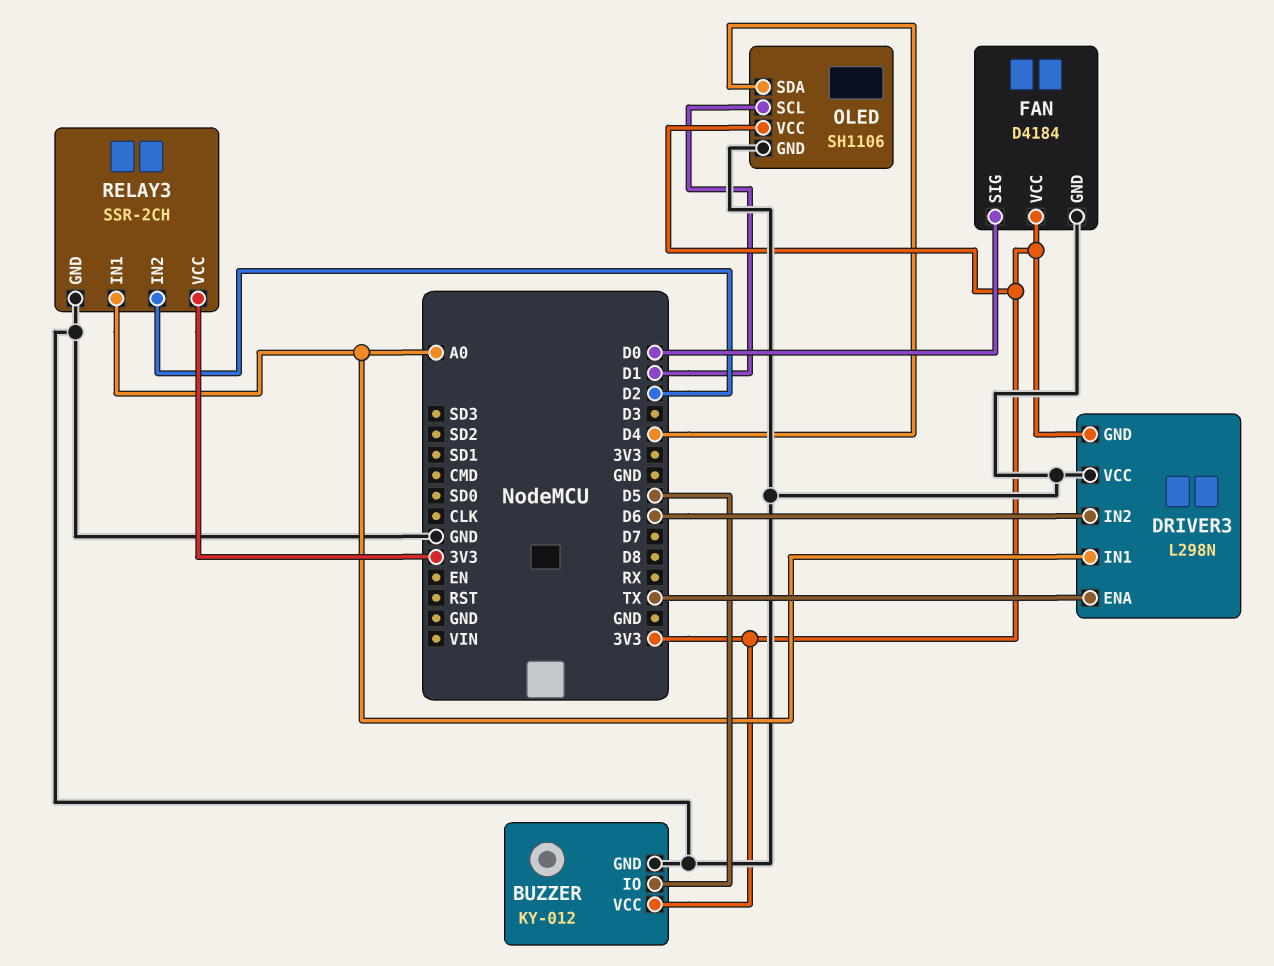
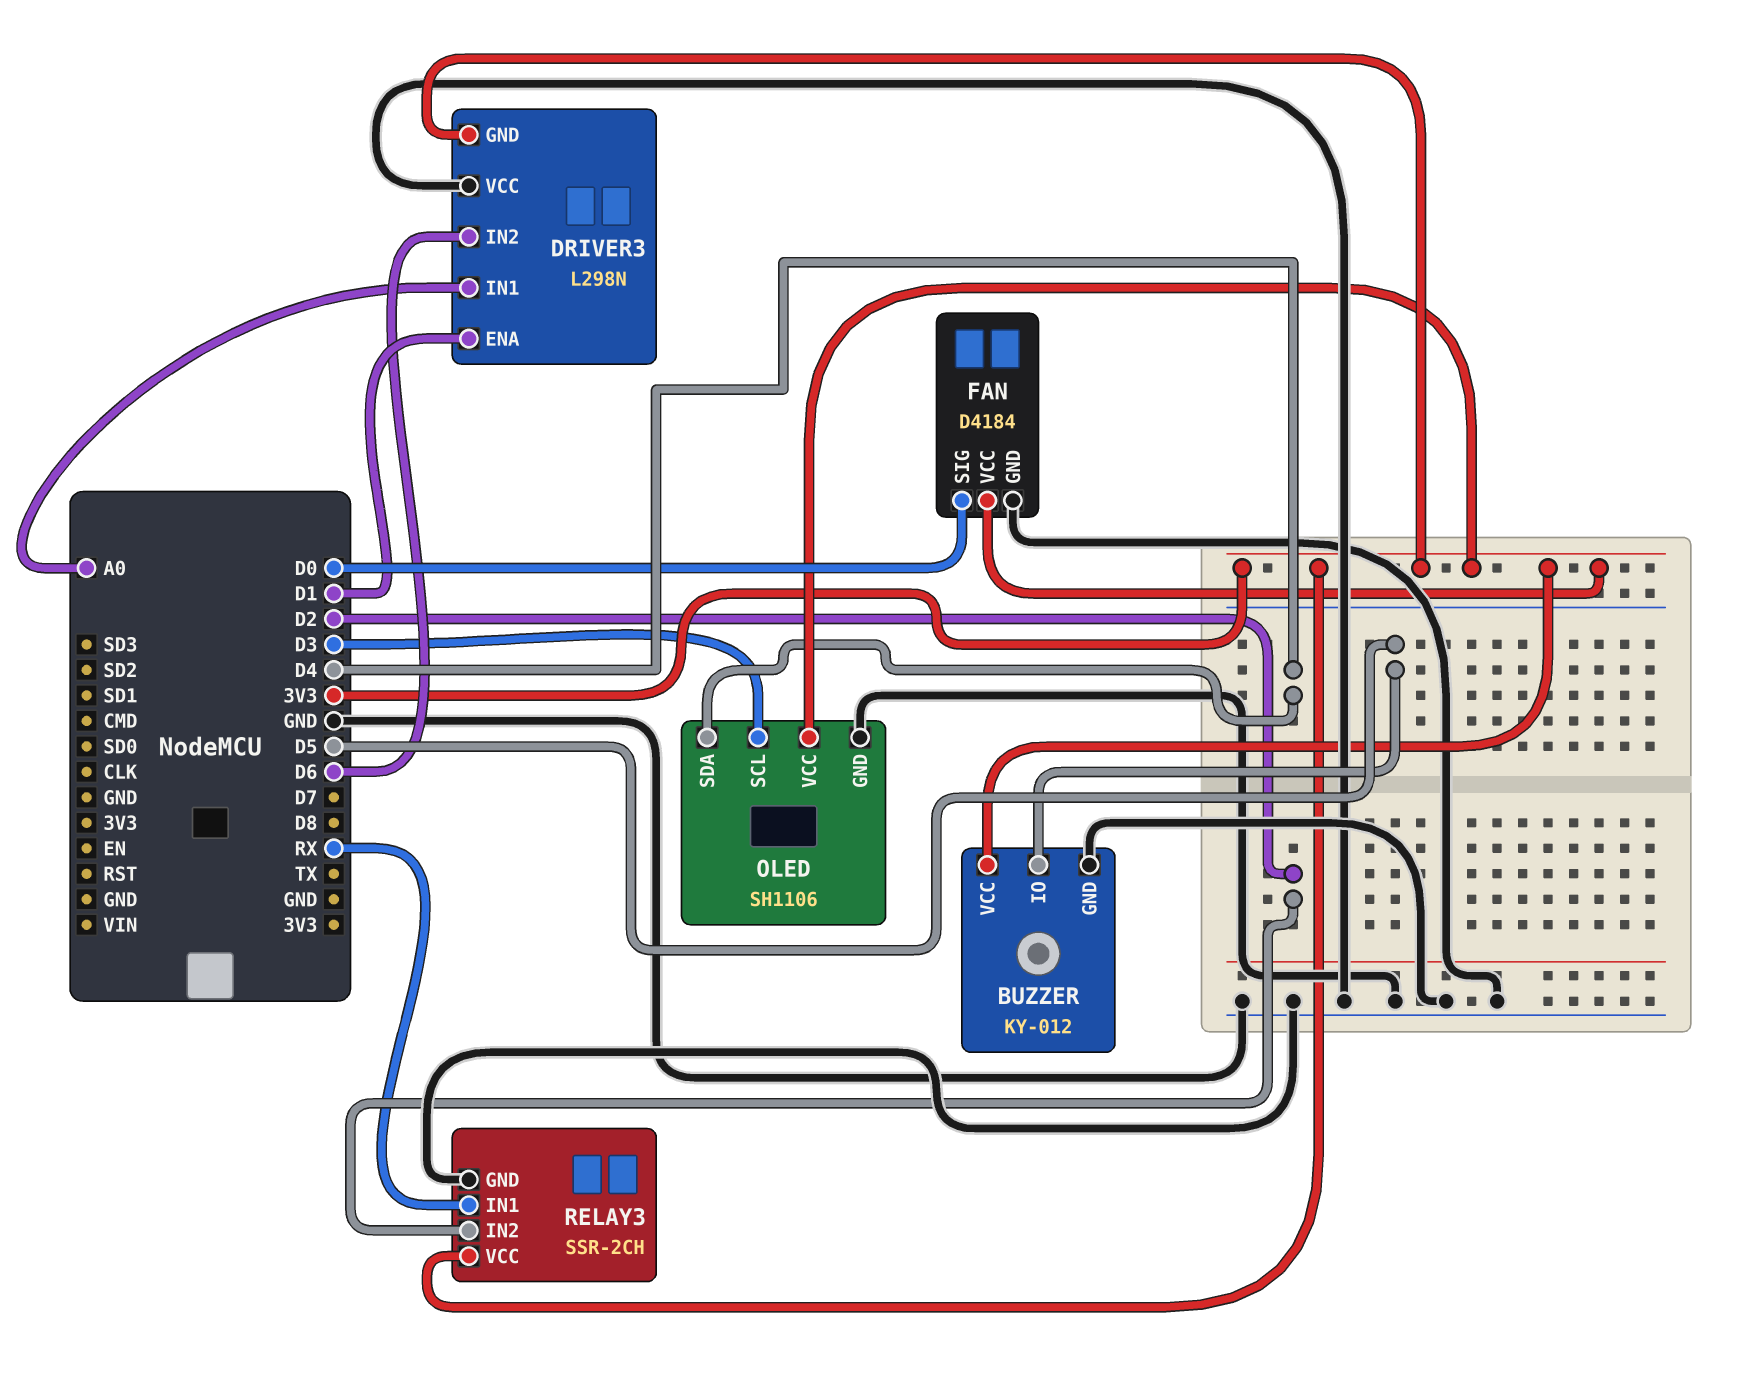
DRIVER3 pin ENA: TX -> D1
OLED pin SCL: D1 -> D3
RELAY3 pin IN1: A0 -> RX

